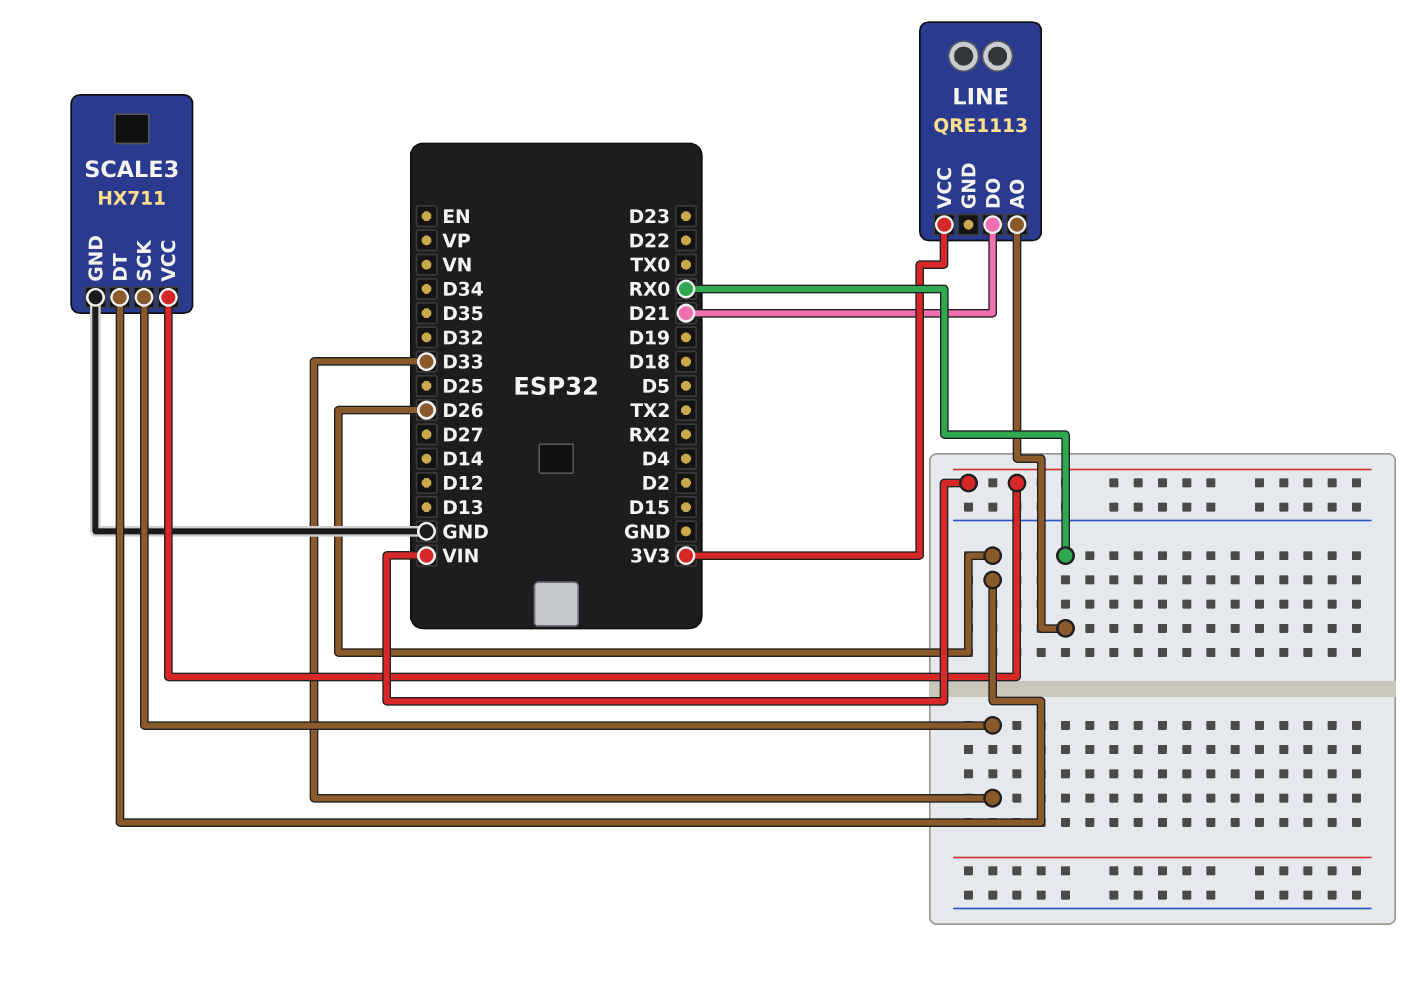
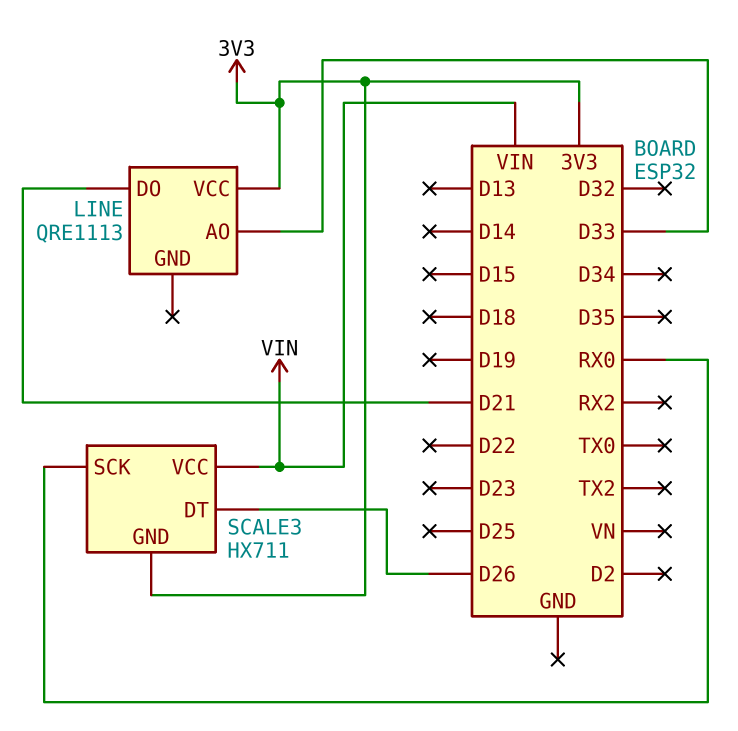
LINE pin AO: RX0 -> D33
SCALE3 pin GND: GND -> 3V3
SCALE3 pin SCK: D33 -> RX0

